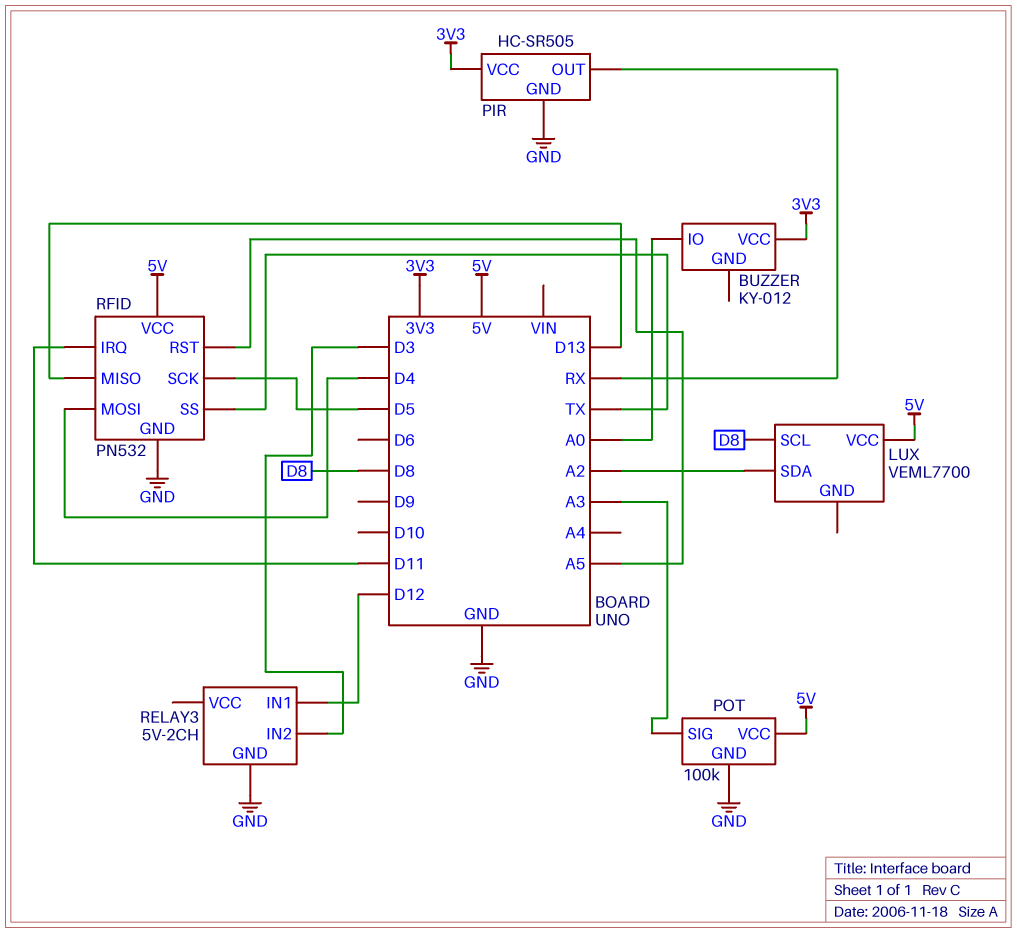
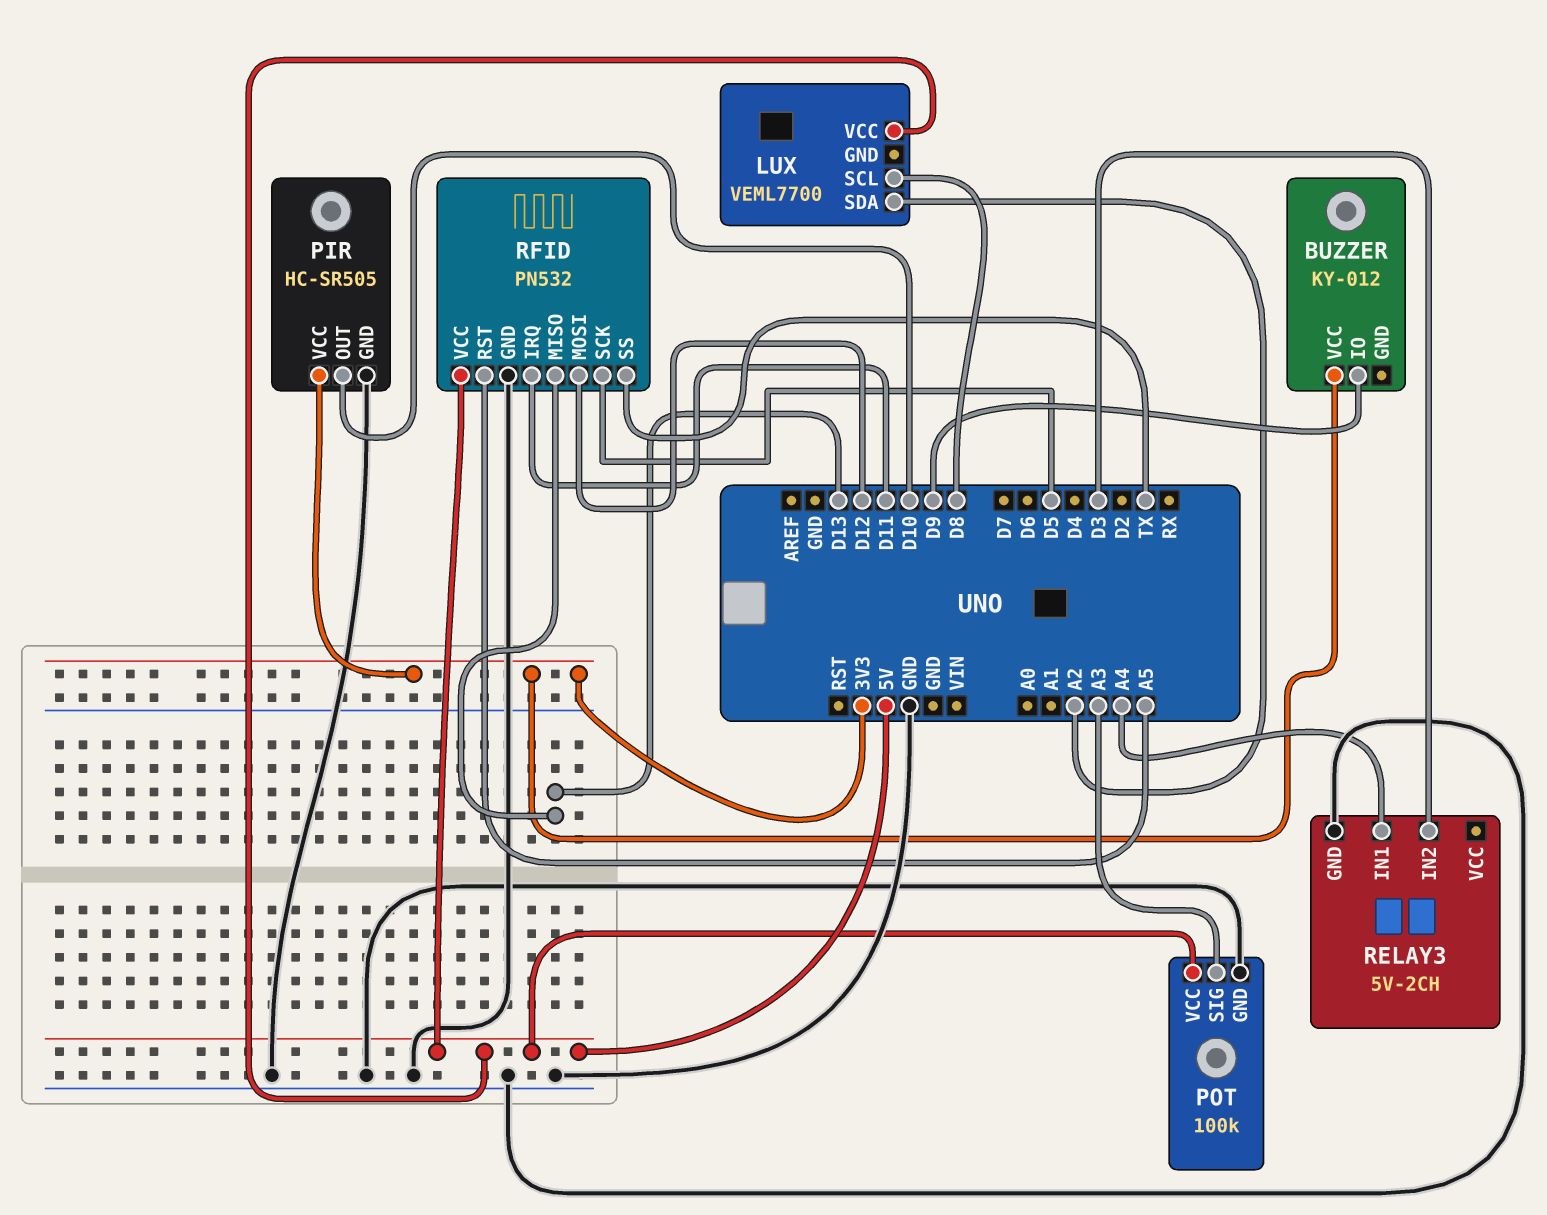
BUZZER pin IO: A0 -> D9
PIR pin OUT: RX -> D10
RELAY3 pin IN1: D12 -> A4
RFID pin MOSI: D4 -> D12

